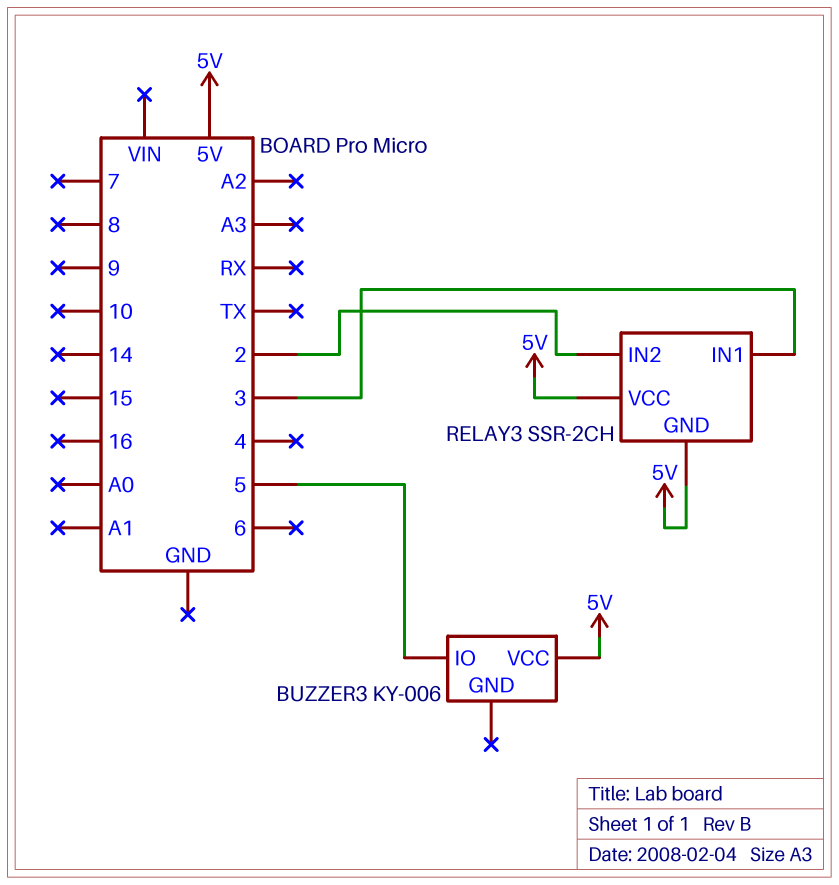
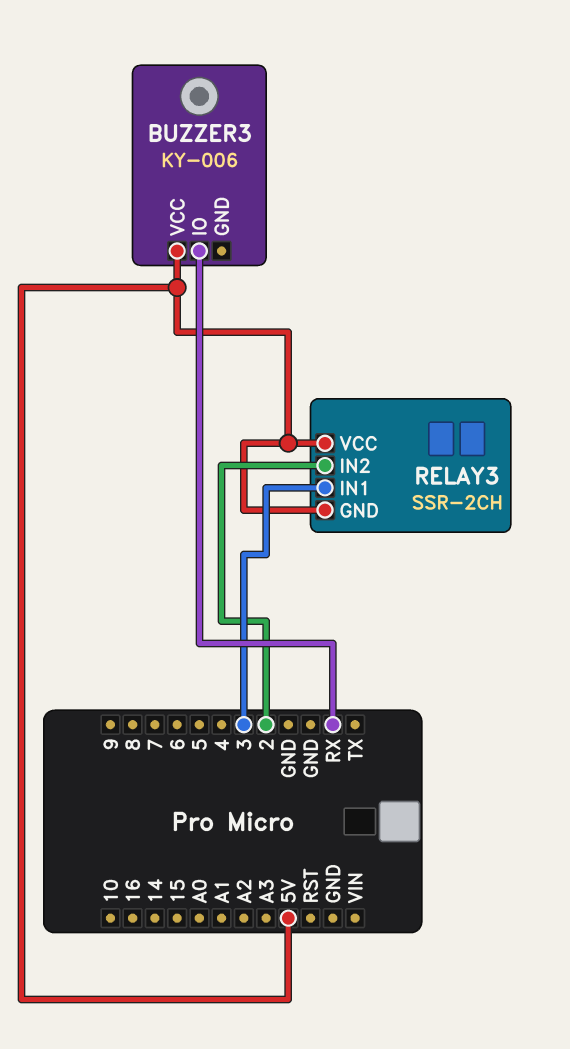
BUZZER3 pin IO: 5 -> RX

